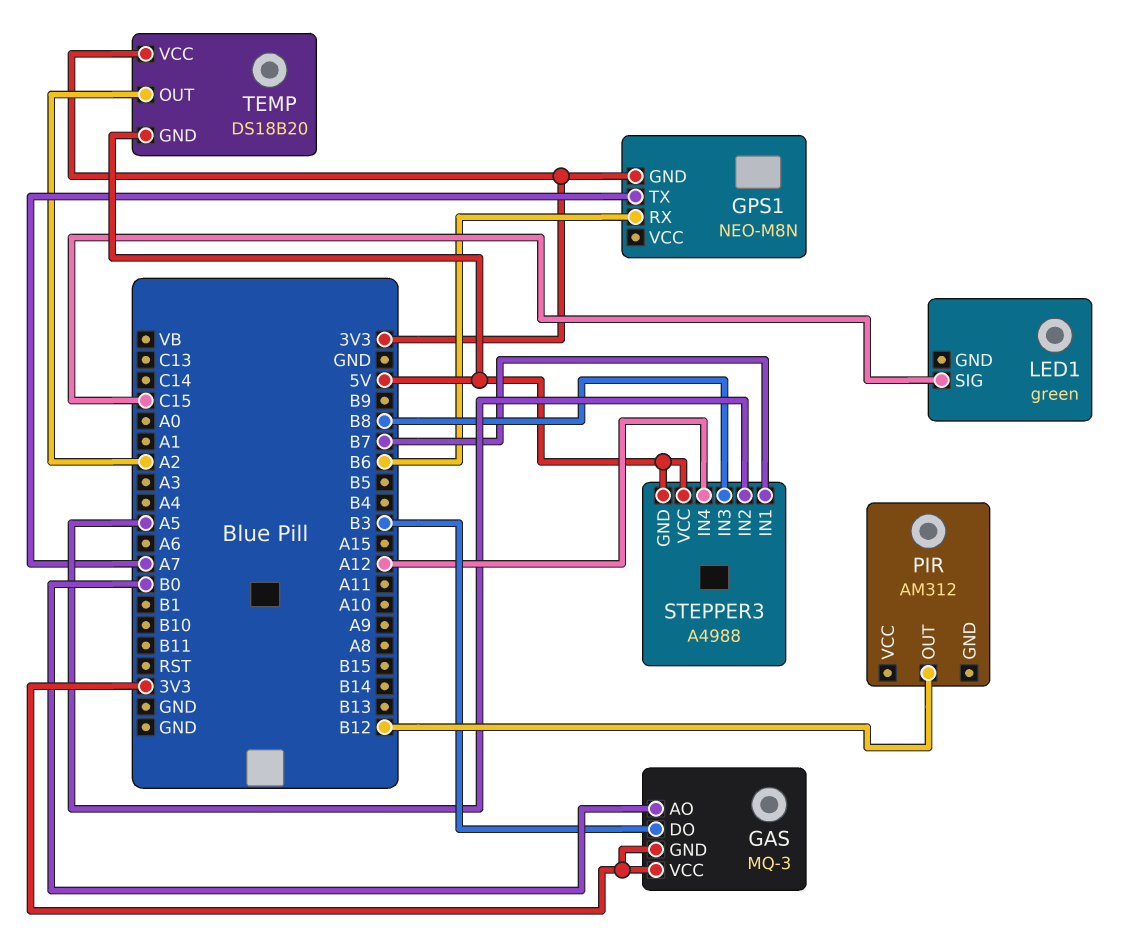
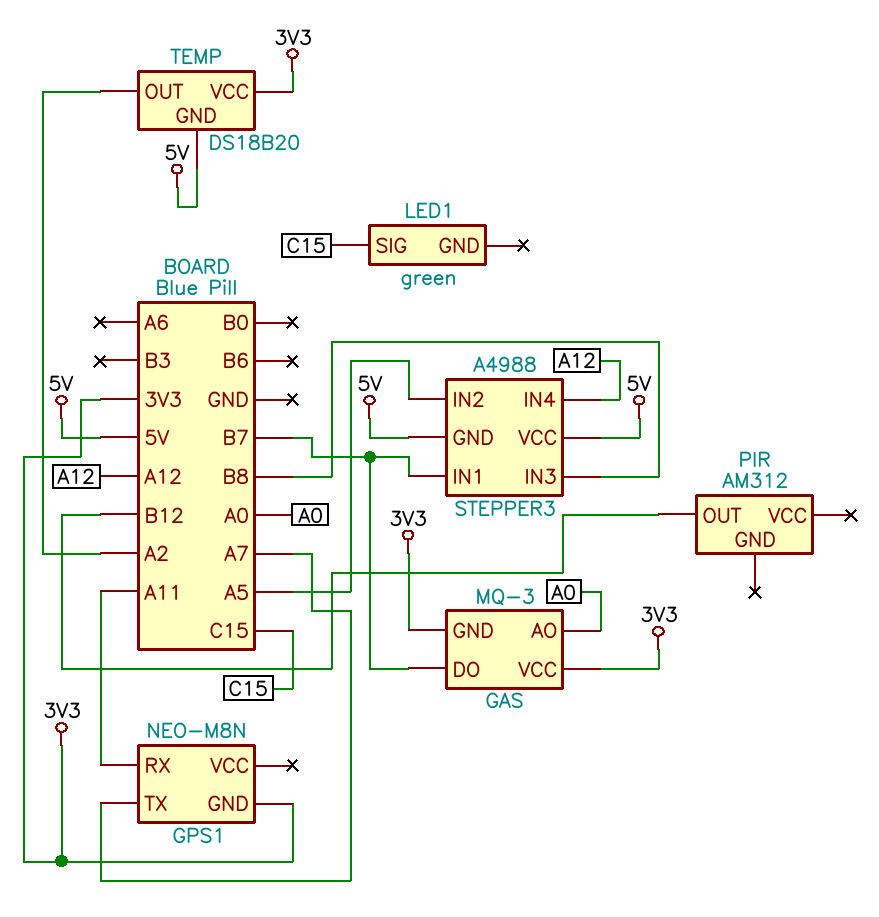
GAS pin AO: B0 -> A0
GAS pin DO: B3 -> B7
GPS1 pin RX: B6 -> A11

